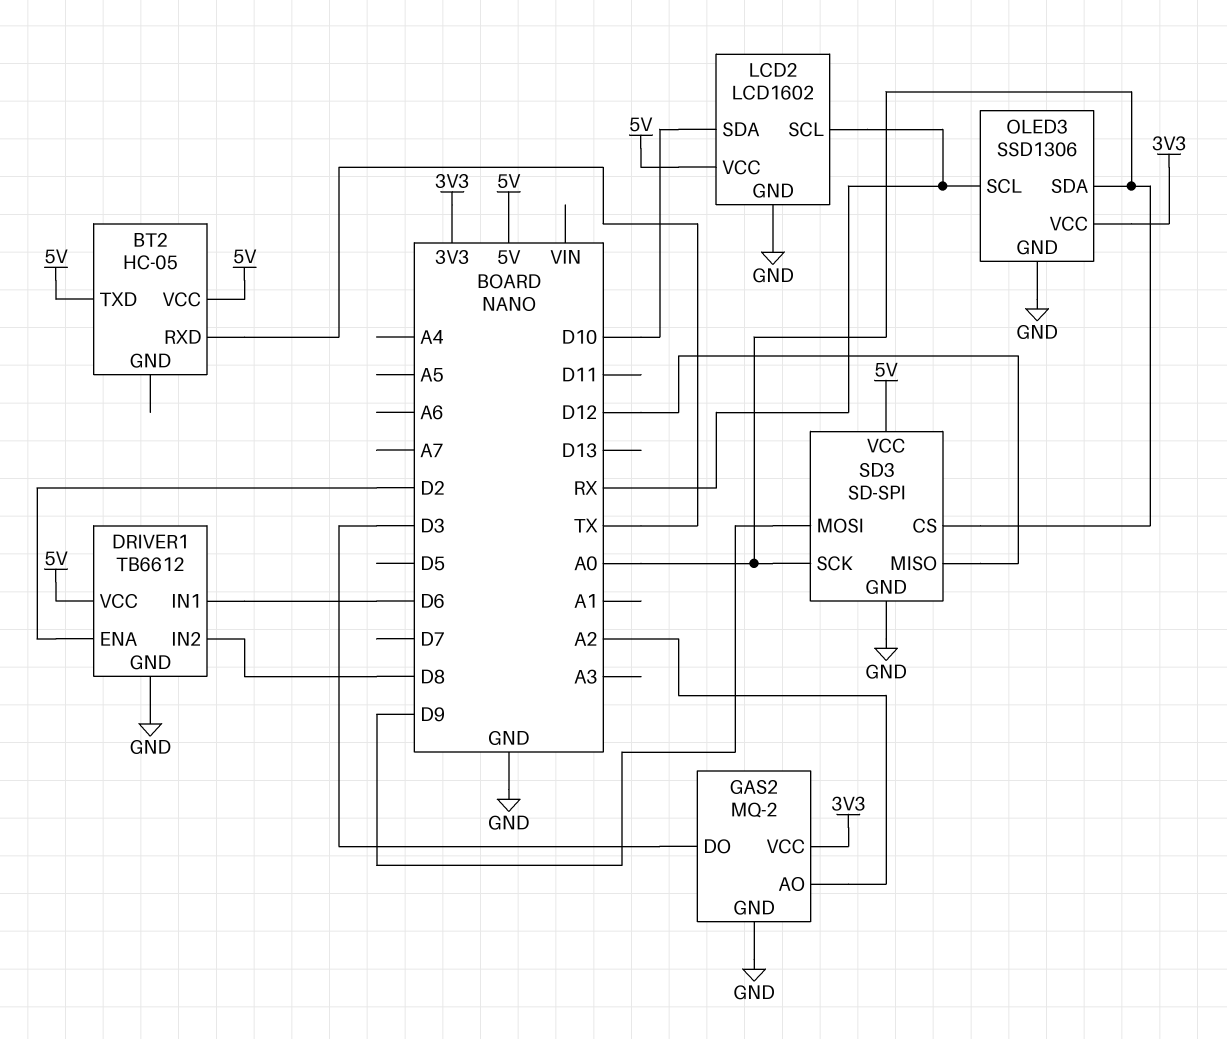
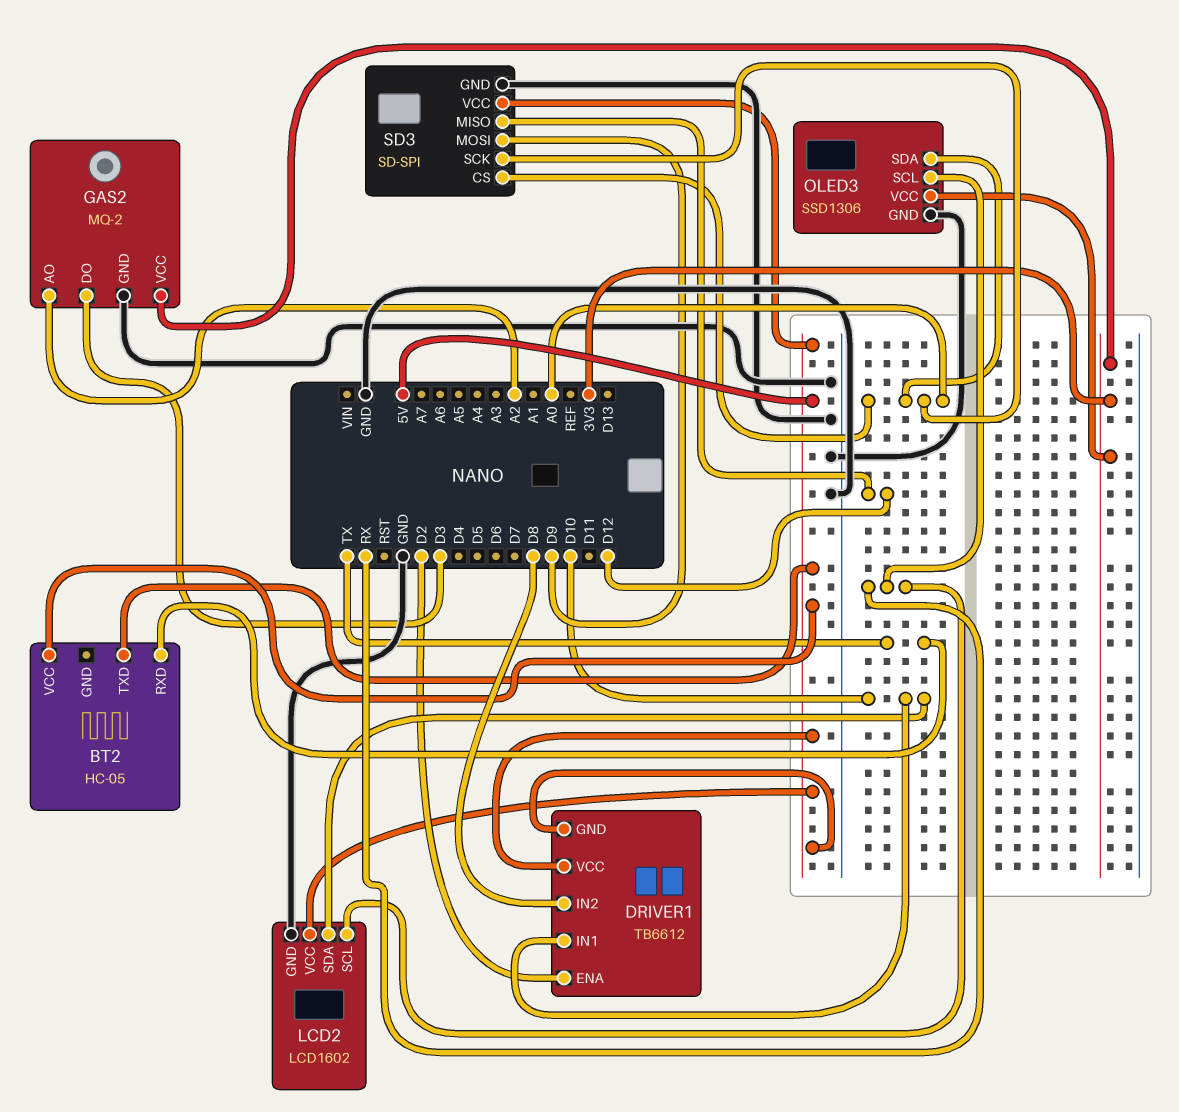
DRIVER1 pin GND: GND -> 5V
DRIVER1 pin IN1: D6 -> D10

